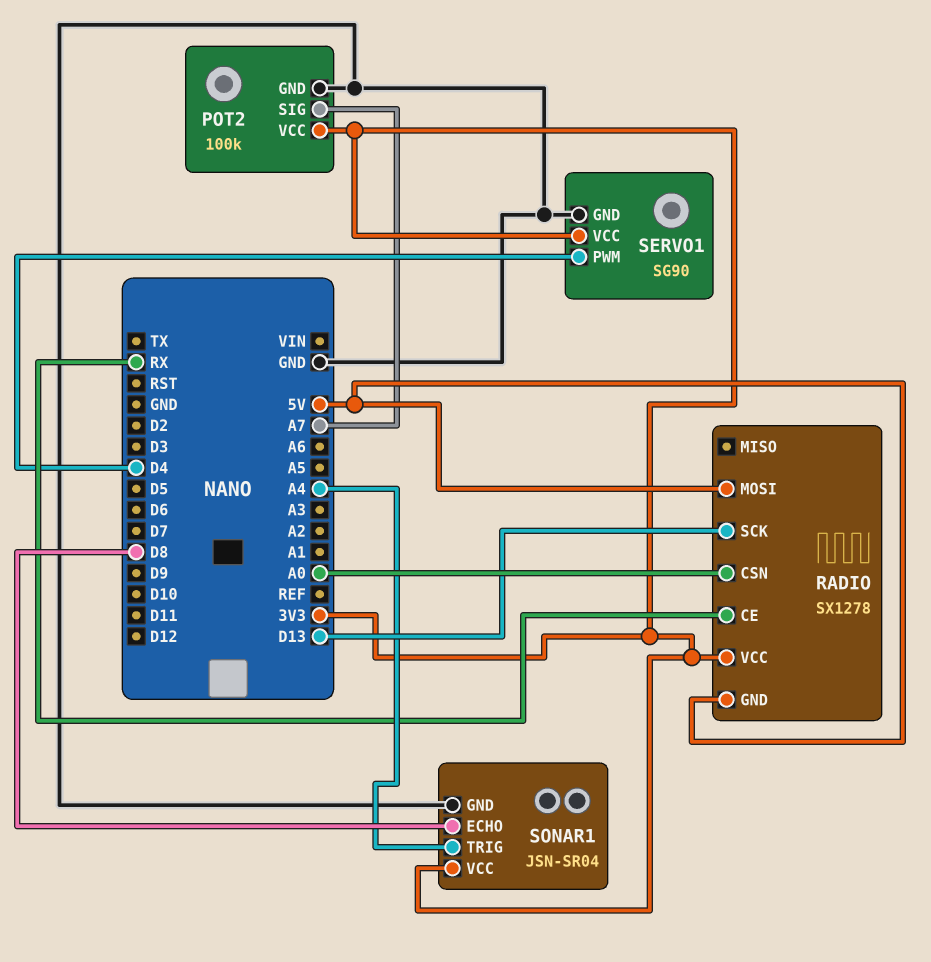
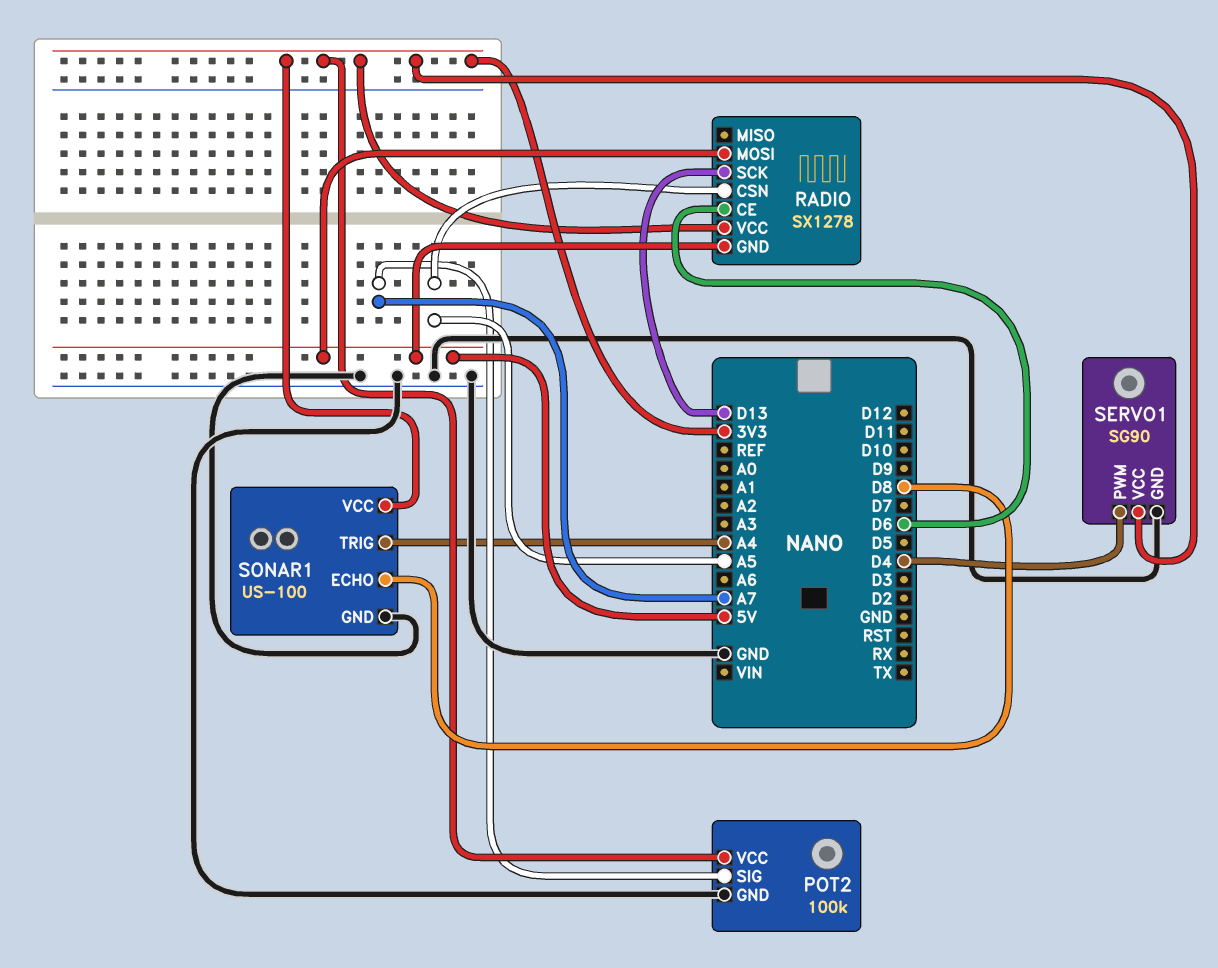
RADIO pin CE: RX -> D6
RADIO pin CSN: A0 -> A5
SONAR1: JSN-SR04 -> US-100

